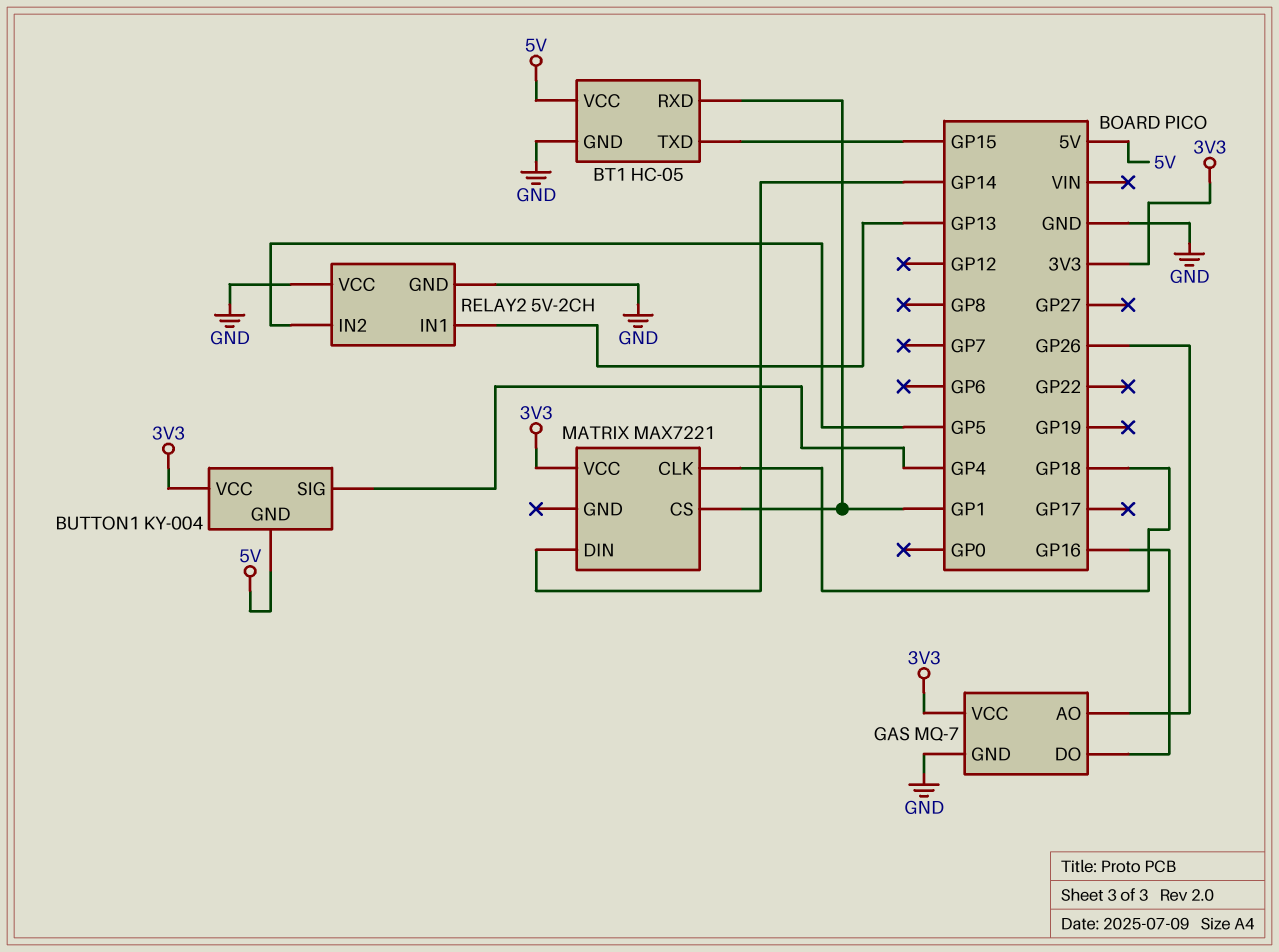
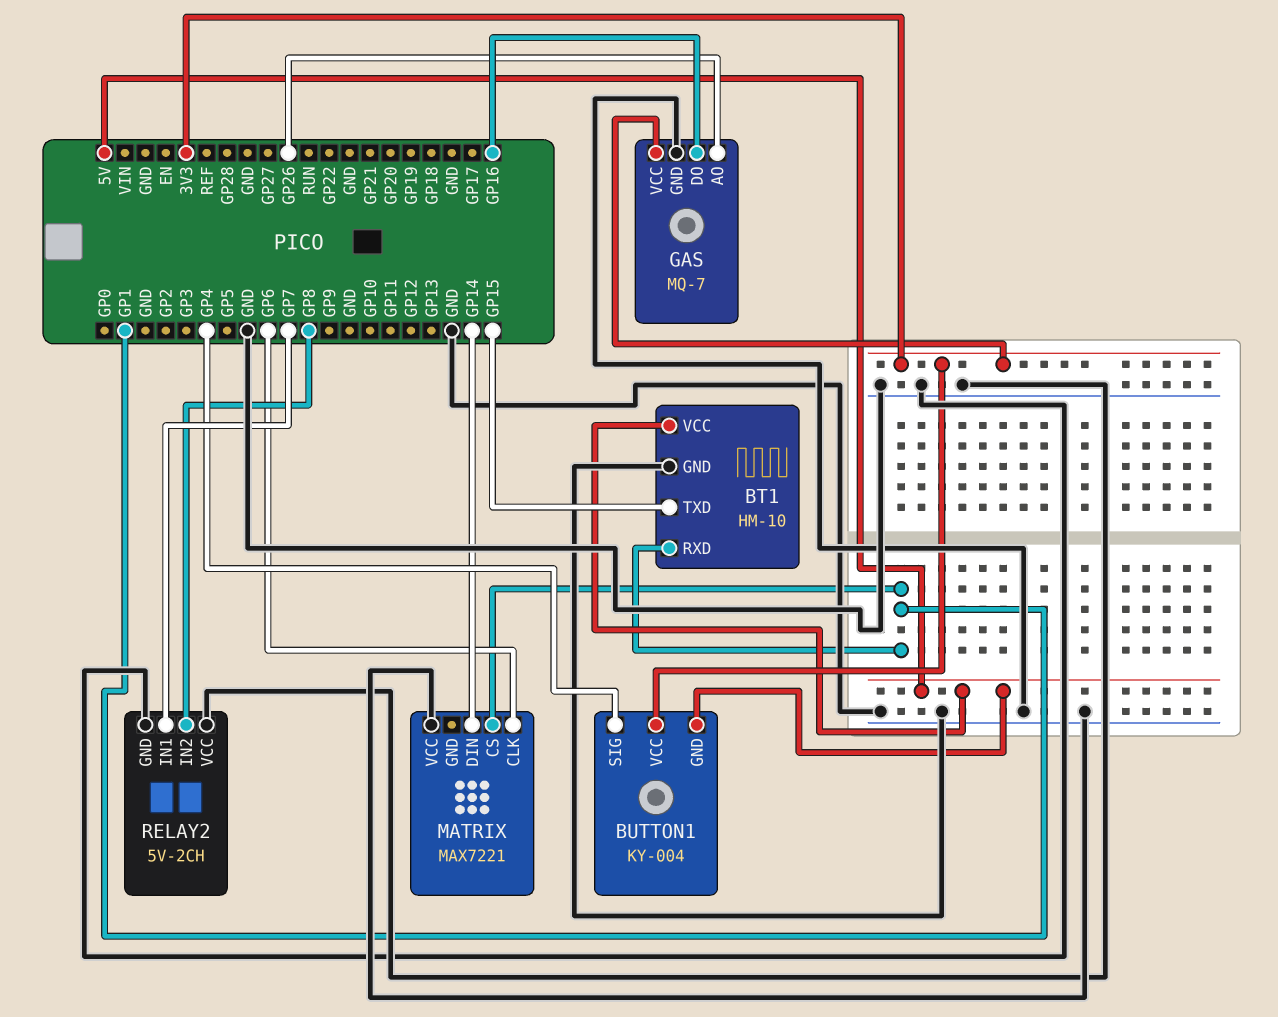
BT1: HC-05 -> HM-10
MATRIX pin CLK: GP18 -> GP6
MATRIX pin VCC: 3V3 -> GND
RELAY2 pin IN1: GP13 -> GP7
RELAY2 pin IN2: GP5 -> GP8

